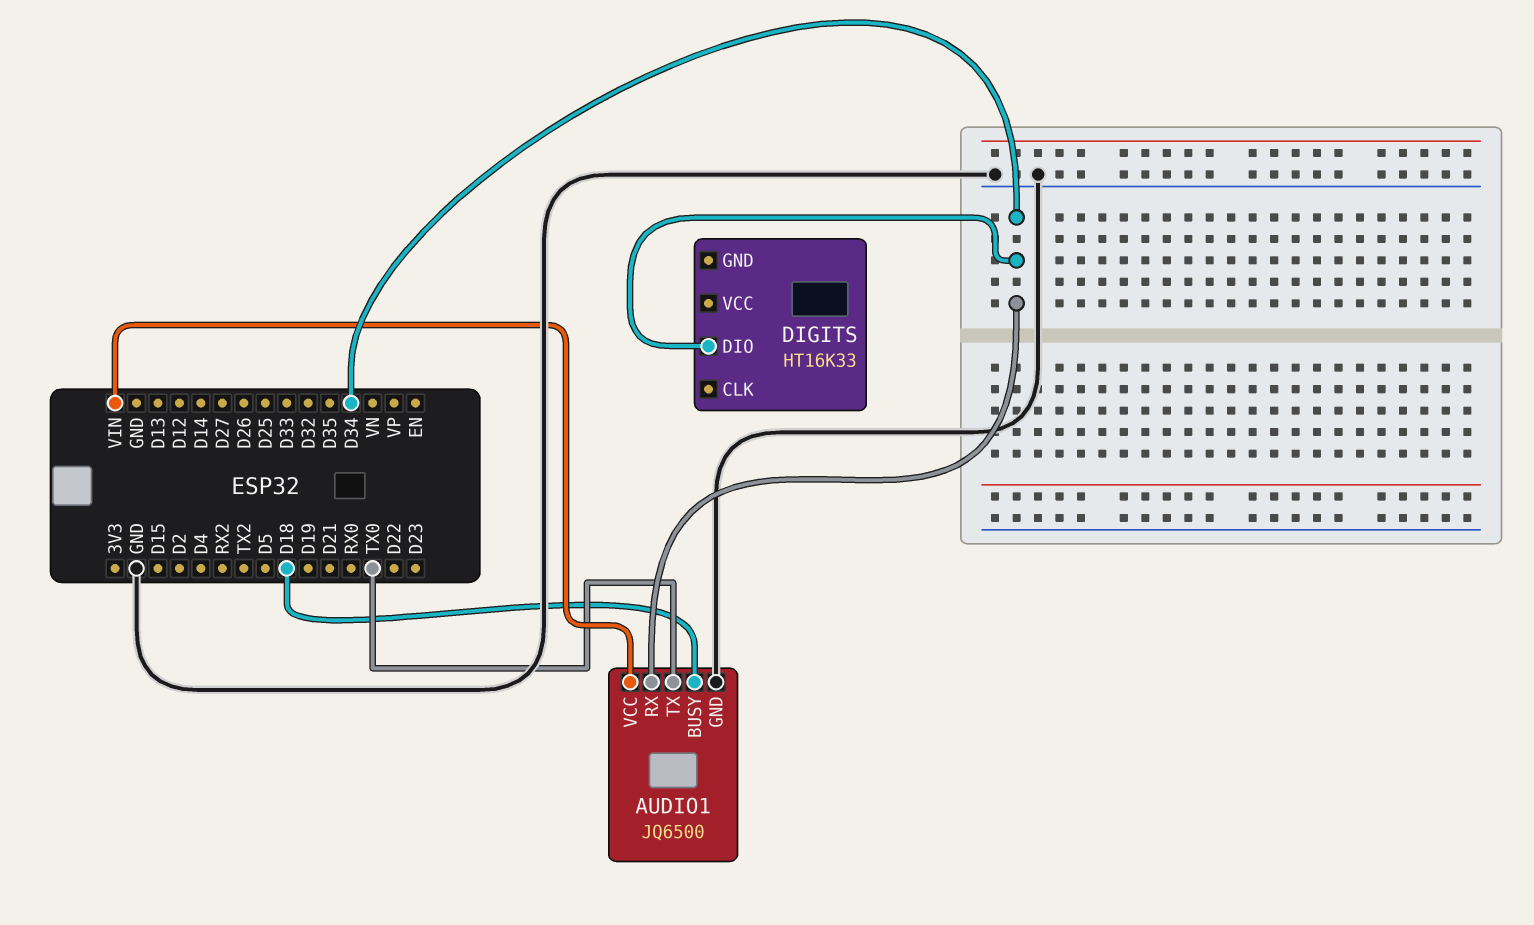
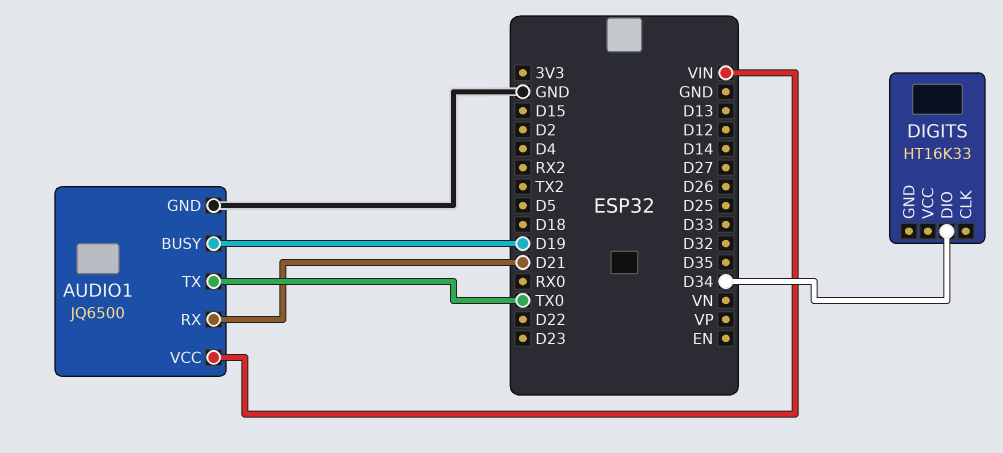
AUDIO1 pin BUSY: D18 -> D19
AUDIO1 pin RX: D34 -> D21

